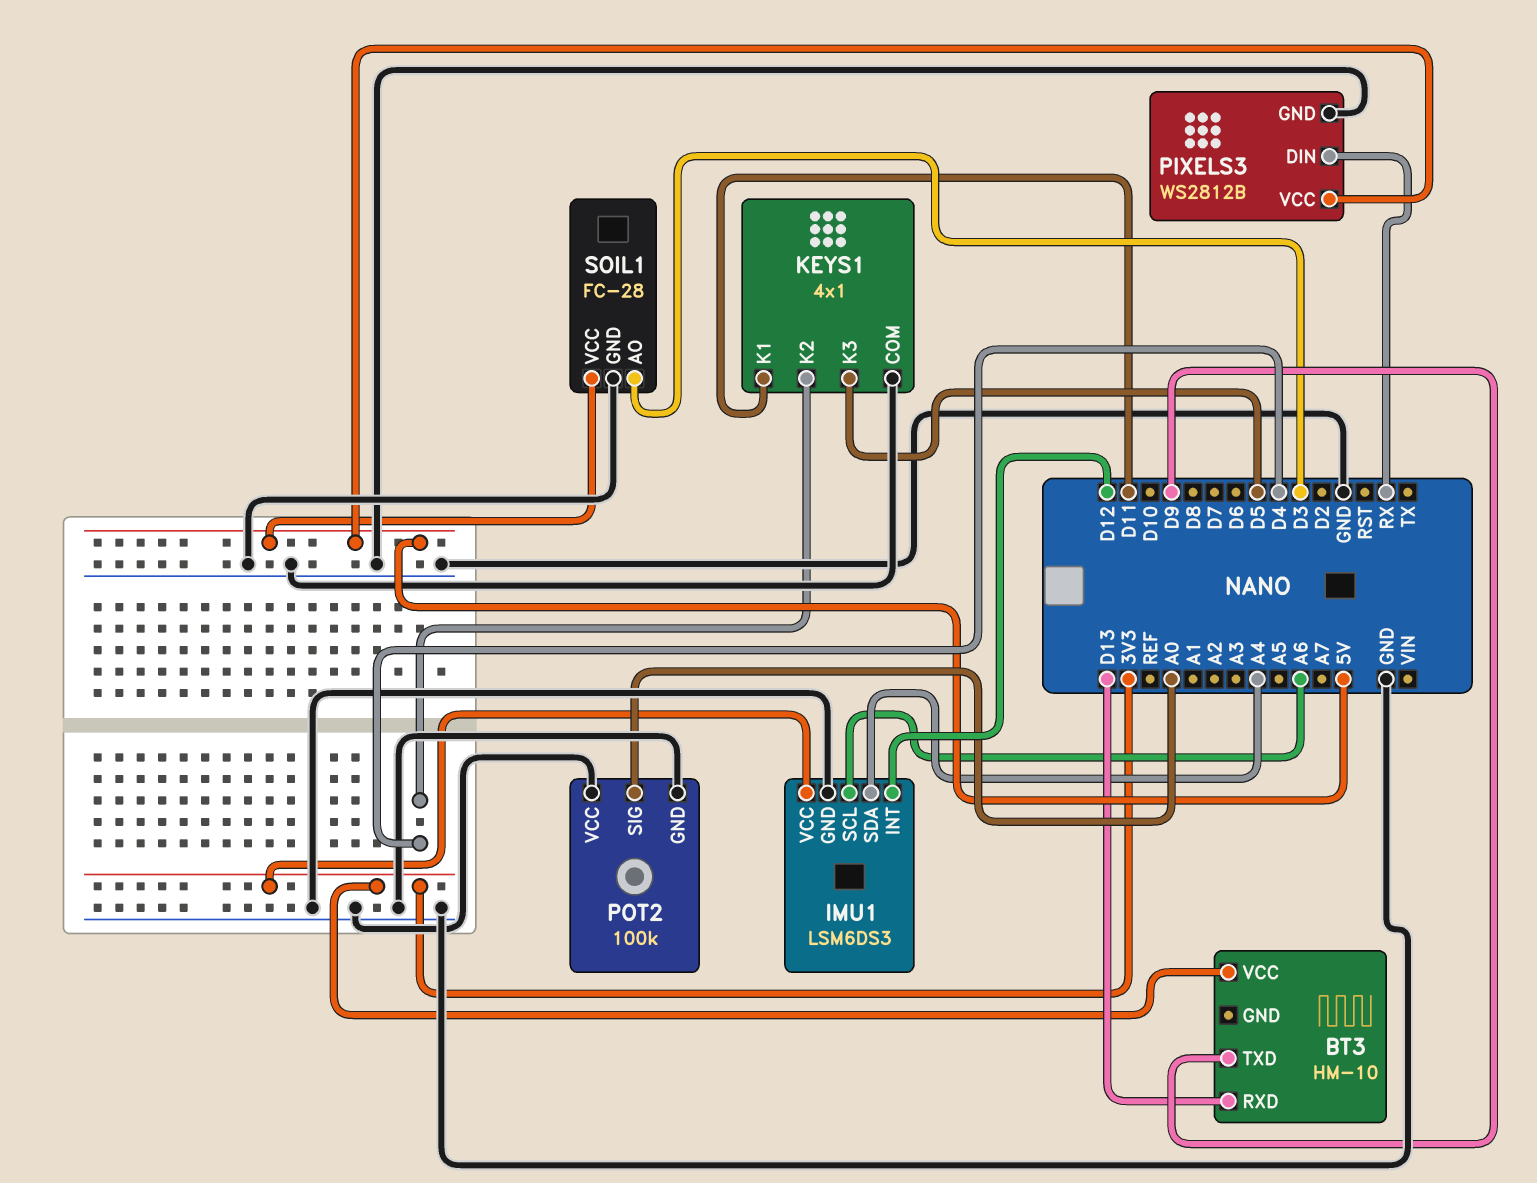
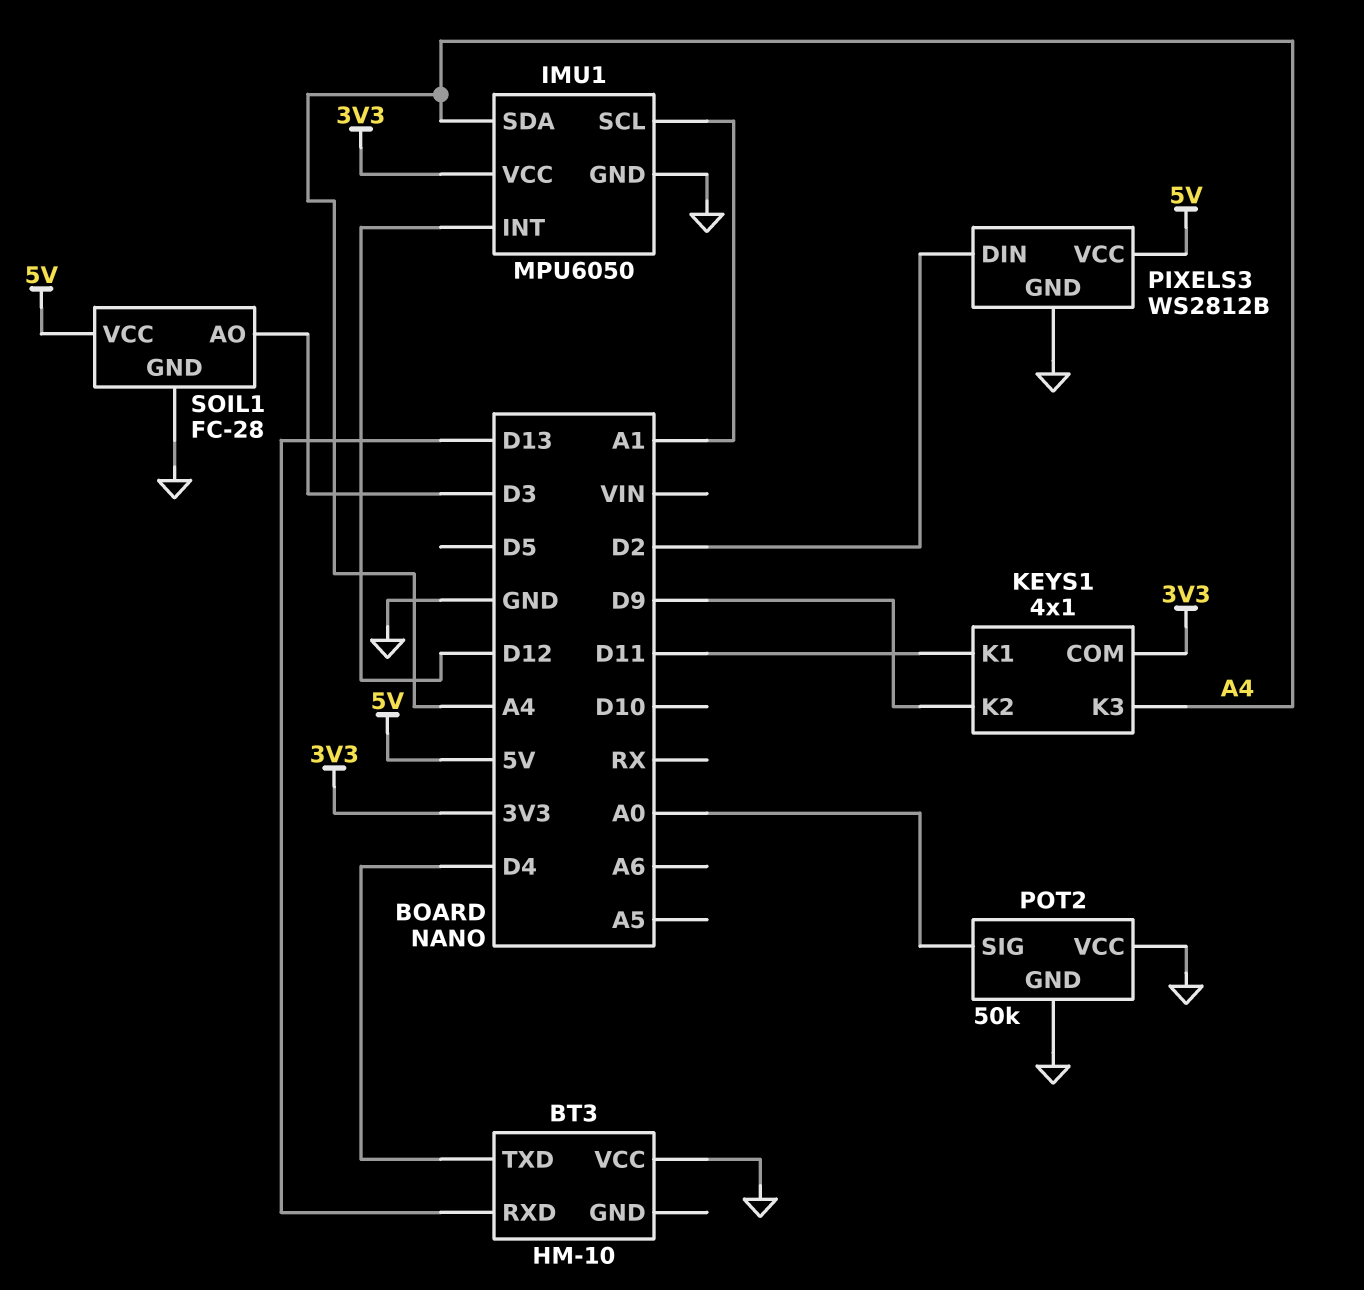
BT3 pin TXD: D9 -> D4
BT3 pin VCC: 3V3 -> GND
IMU1: LSM6DS3 -> MPU6050
IMU1 pin SCL: A6 -> A1
KEYS1 pin COM: GND -> 3V3
KEYS1 pin K2: D4 -> D9
KEYS1 pin K3: D5 -> A4
PIXELS3 pin DIN: RX -> D2
POT2: 100k -> 50k

